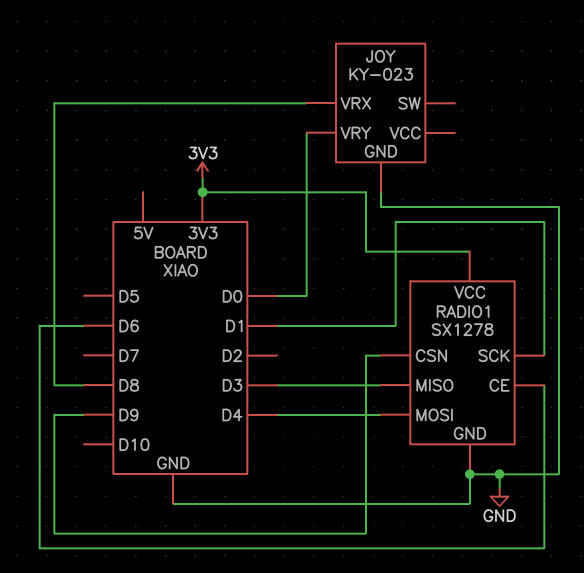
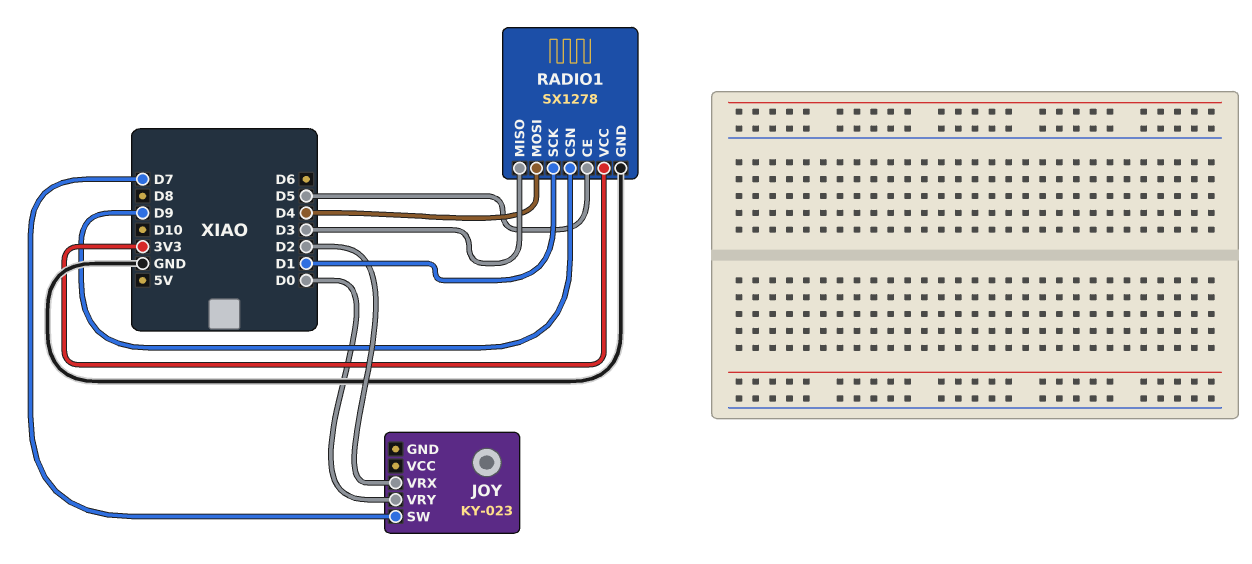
JOY pin GND: GND -> none
JOY pin SW: none -> D7
JOY pin VRX: D8 -> D2
RADIO1 pin CE: D6 -> D5

